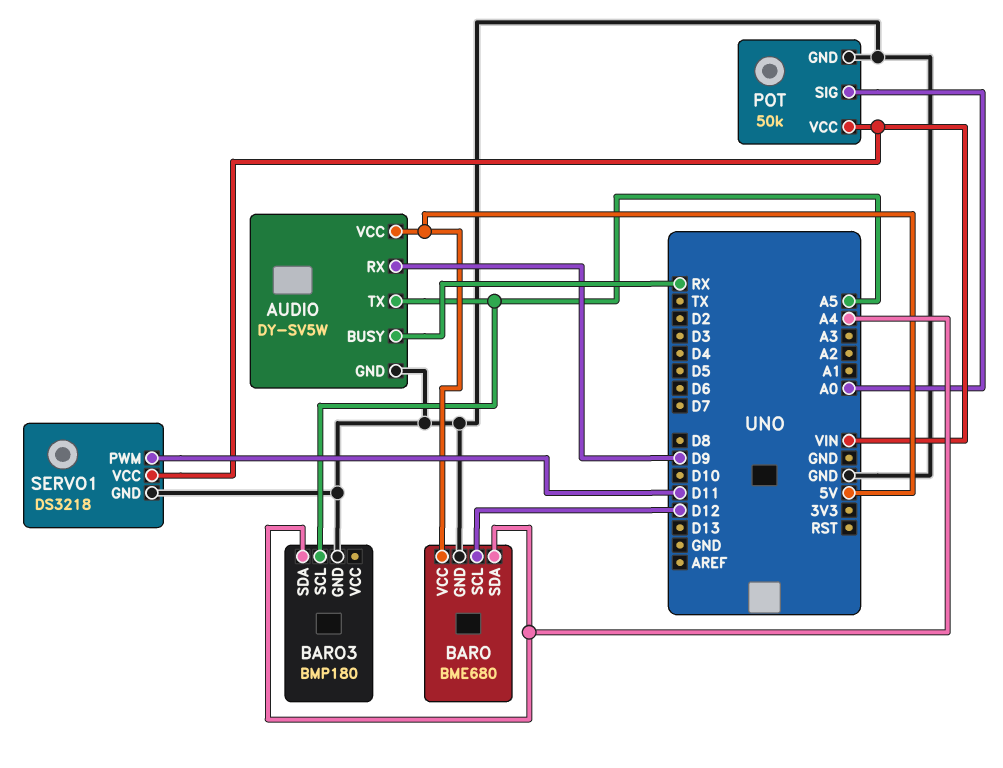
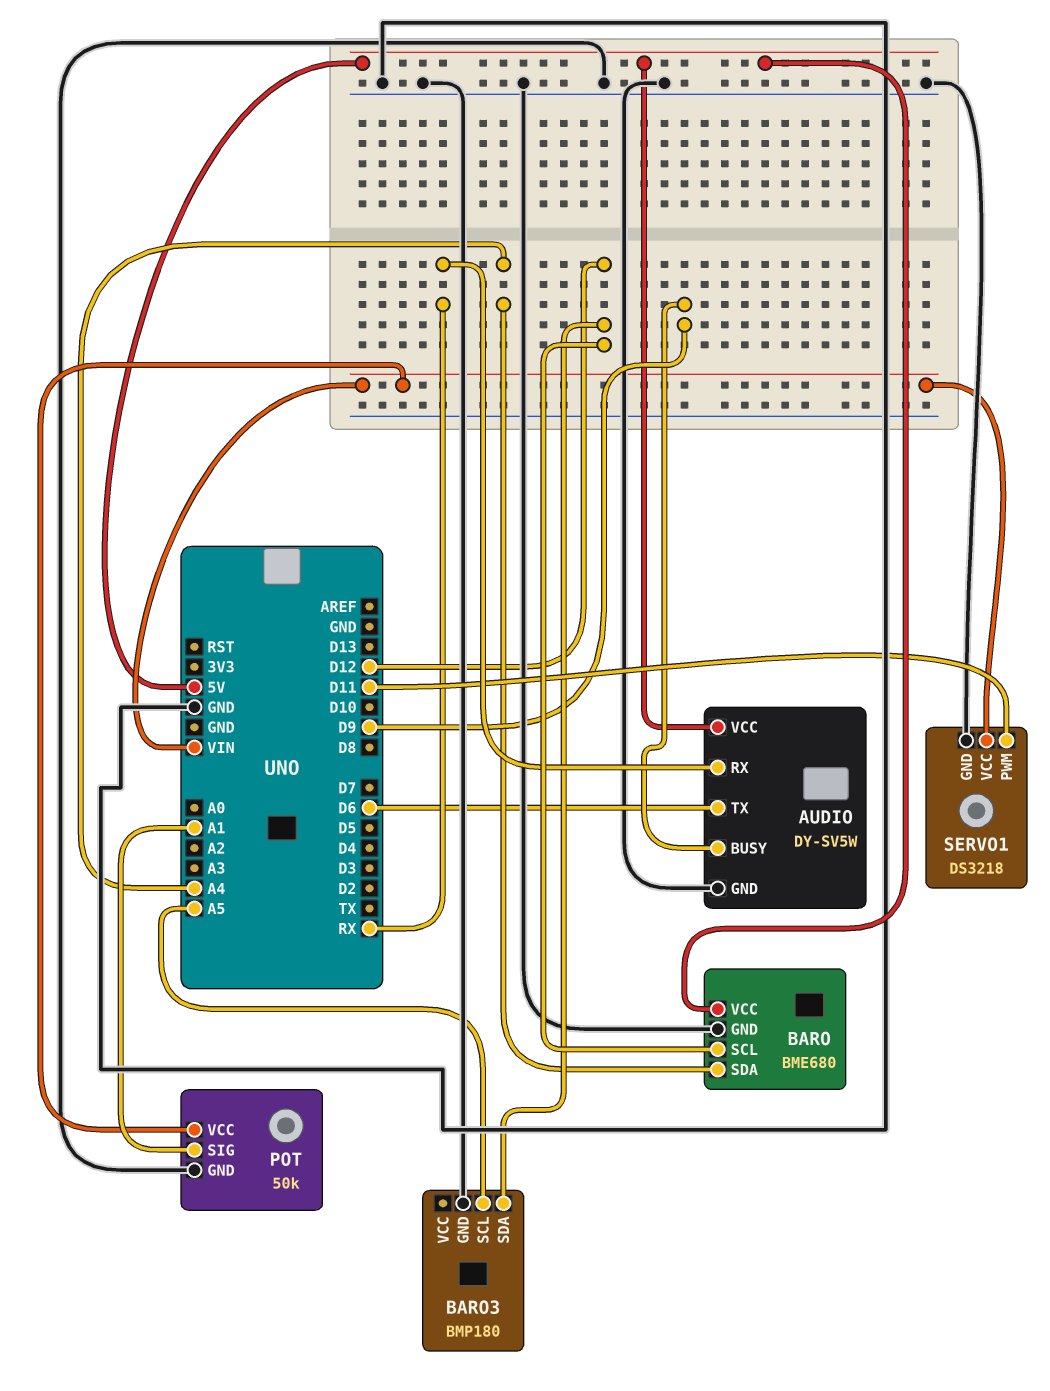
AUDIO pin BUSY: RX -> D9
AUDIO pin RX: D9 -> RX
AUDIO pin TX: A5 -> D6
BARO3 pin SDA: A4 -> D12
POT pin SIG: A0 -> A1

